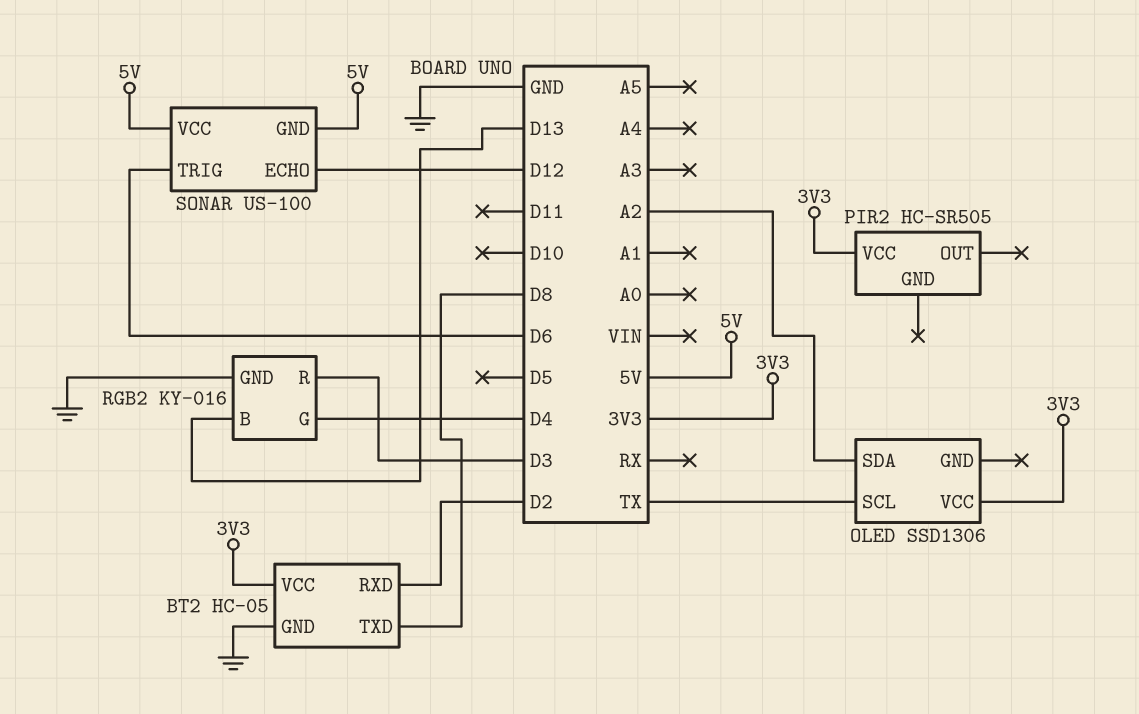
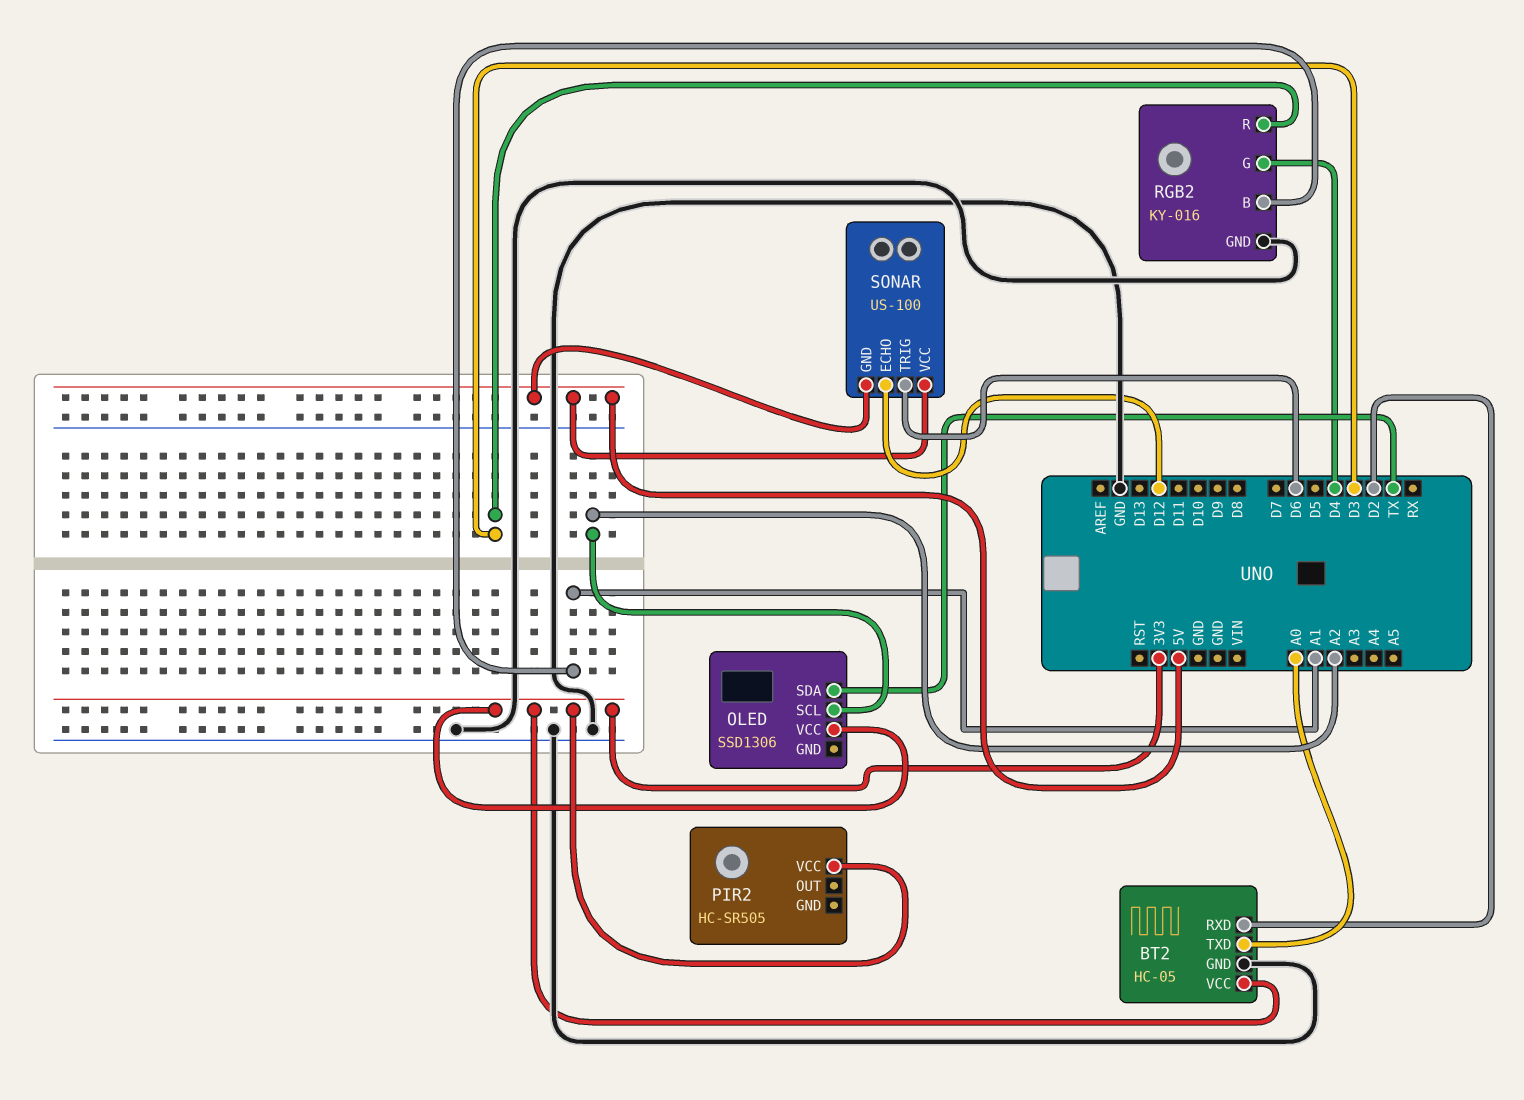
BT2 pin TXD: D8 -> A0
OLED pin SCL: TX -> A2
OLED pin SDA: A2 -> TX
RGB2 pin B: D13 -> A1

